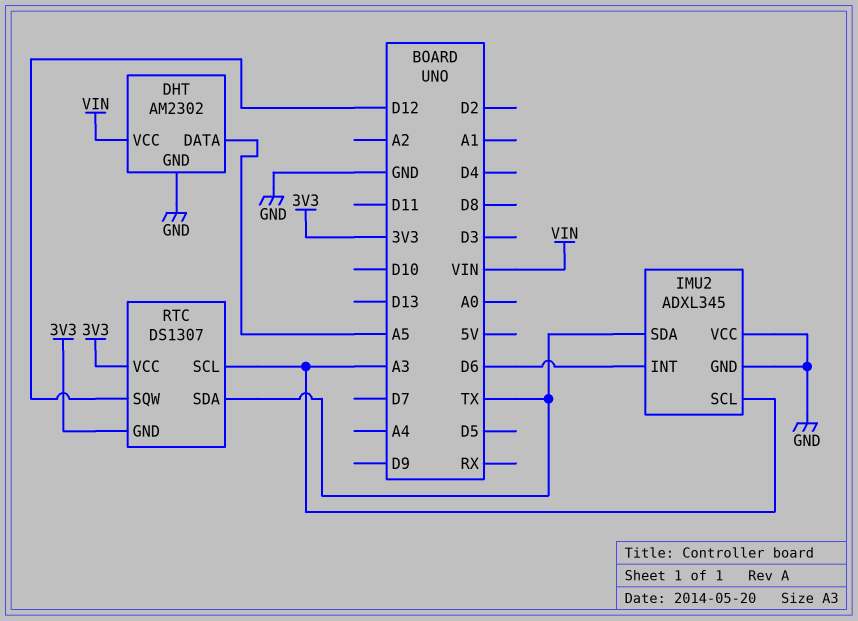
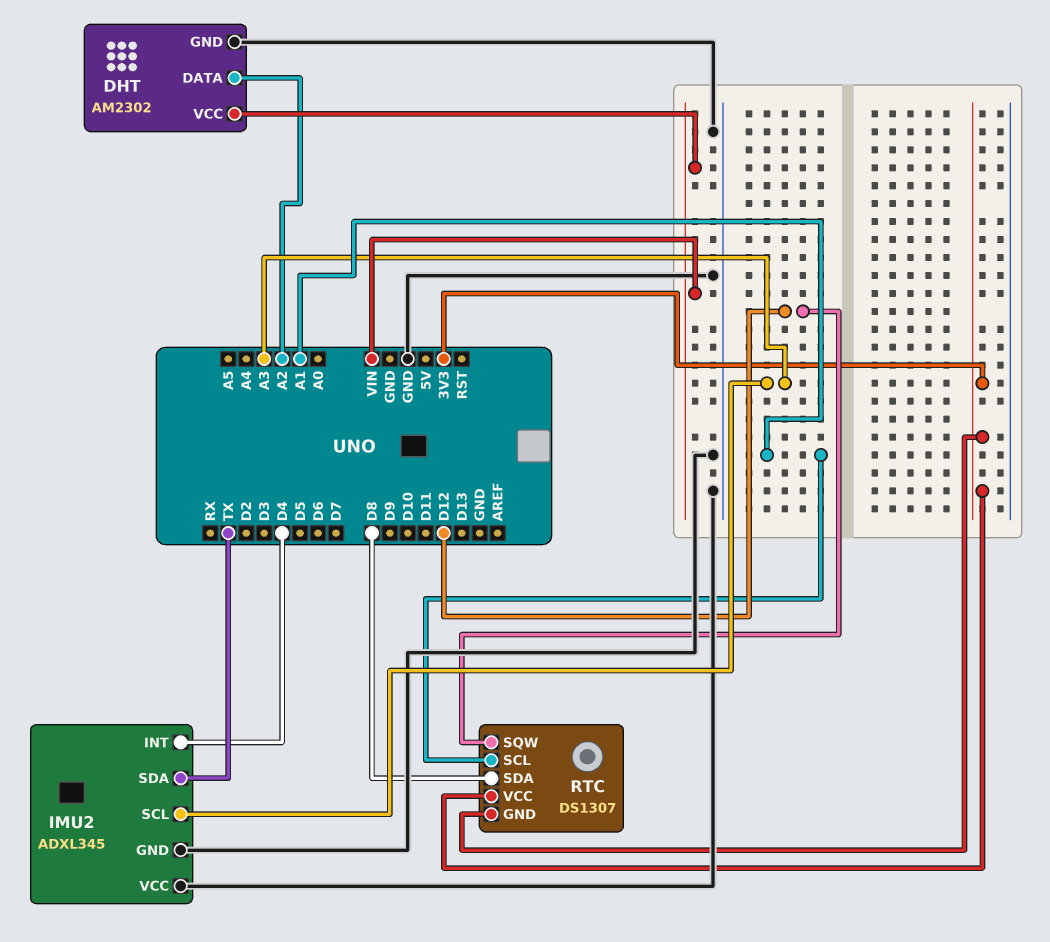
DHT pin DATA: A5 -> A2
IMU2 pin INT: D6 -> D4
RTC pin SCL: A3 -> A1
RTC pin SDA: TX -> D8

